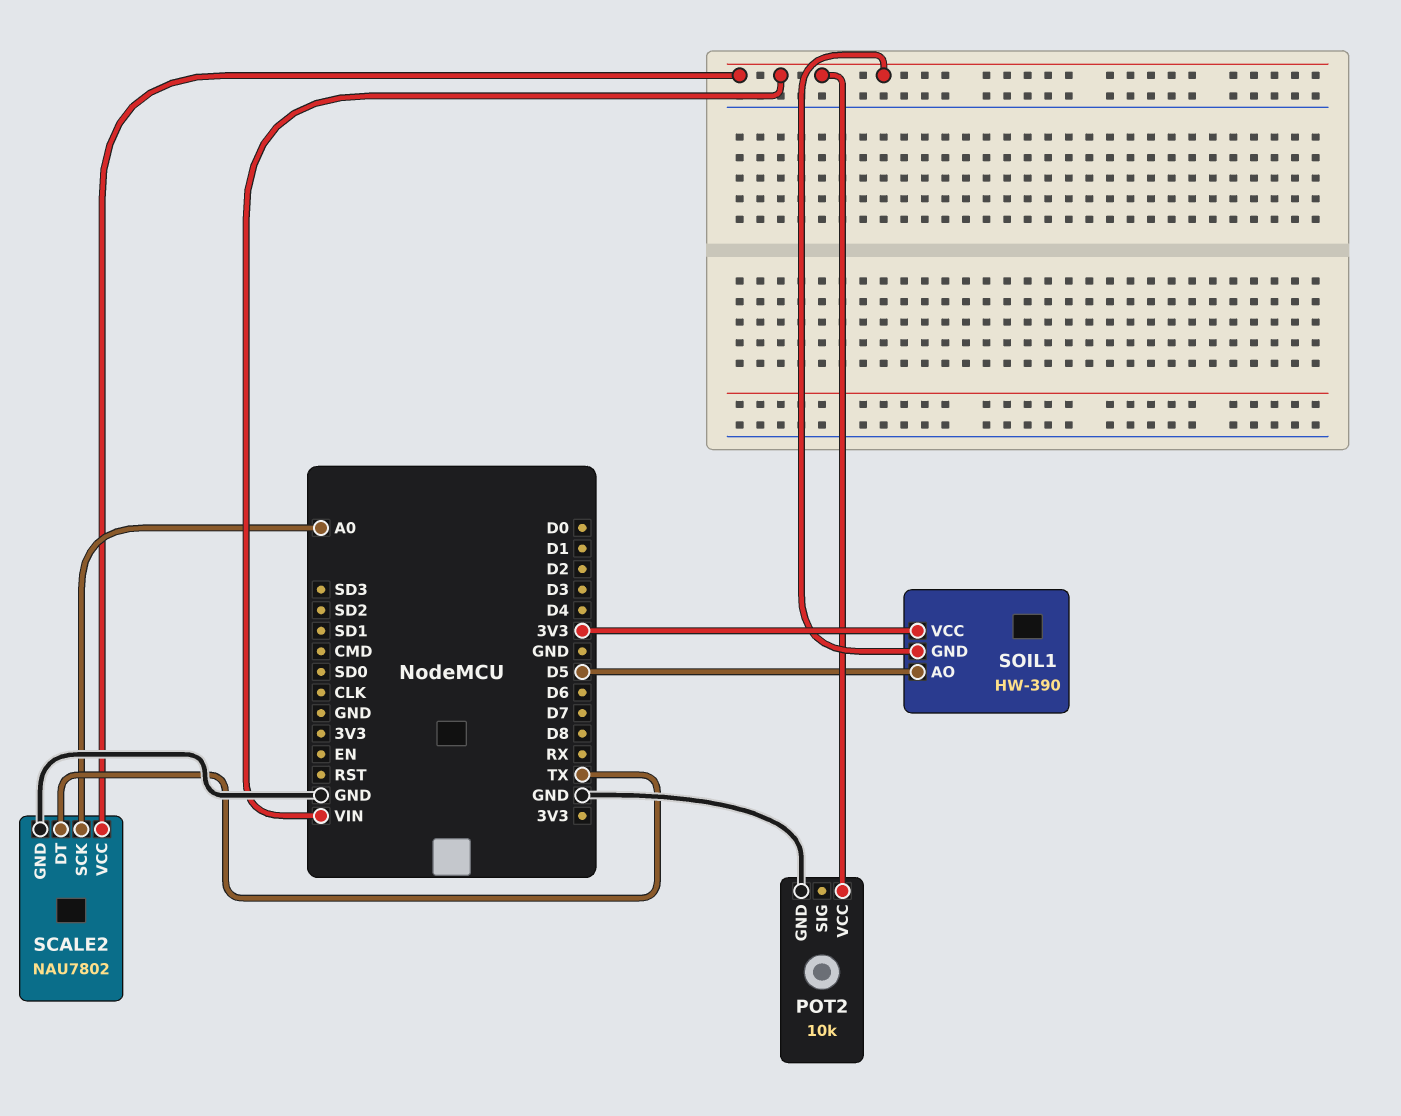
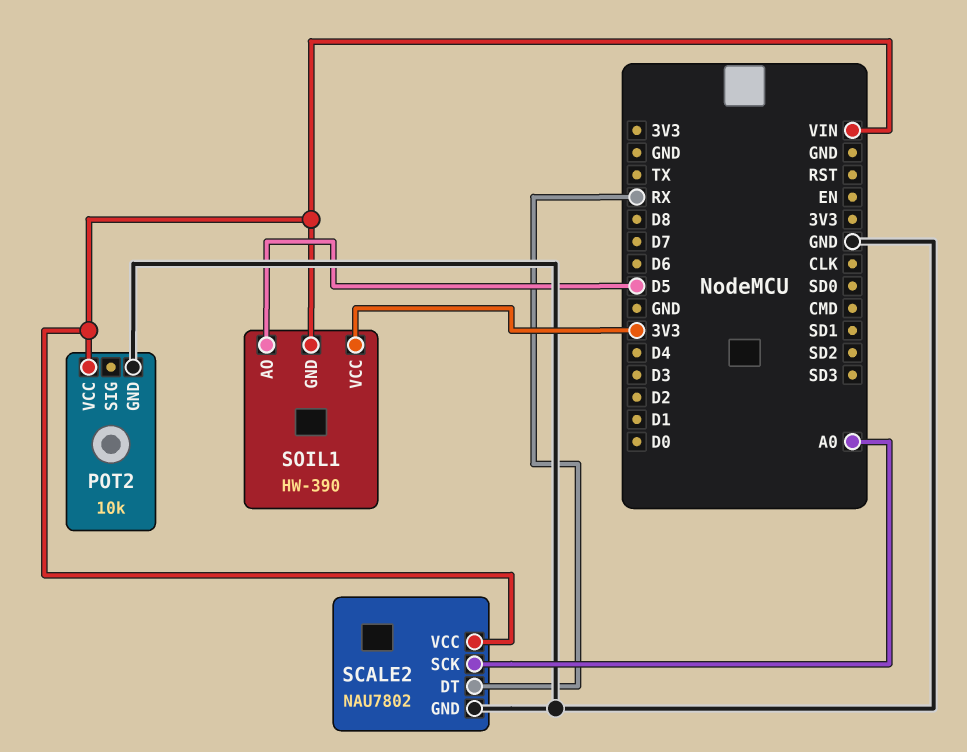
SCALE2 pin DT: TX -> RX

